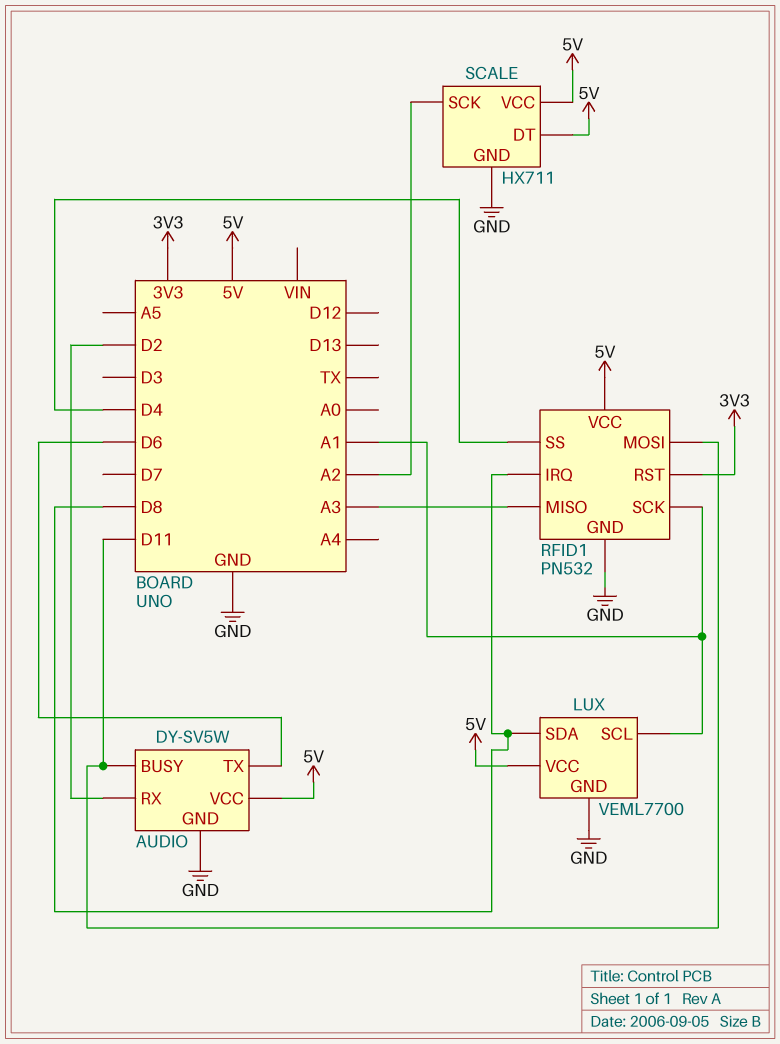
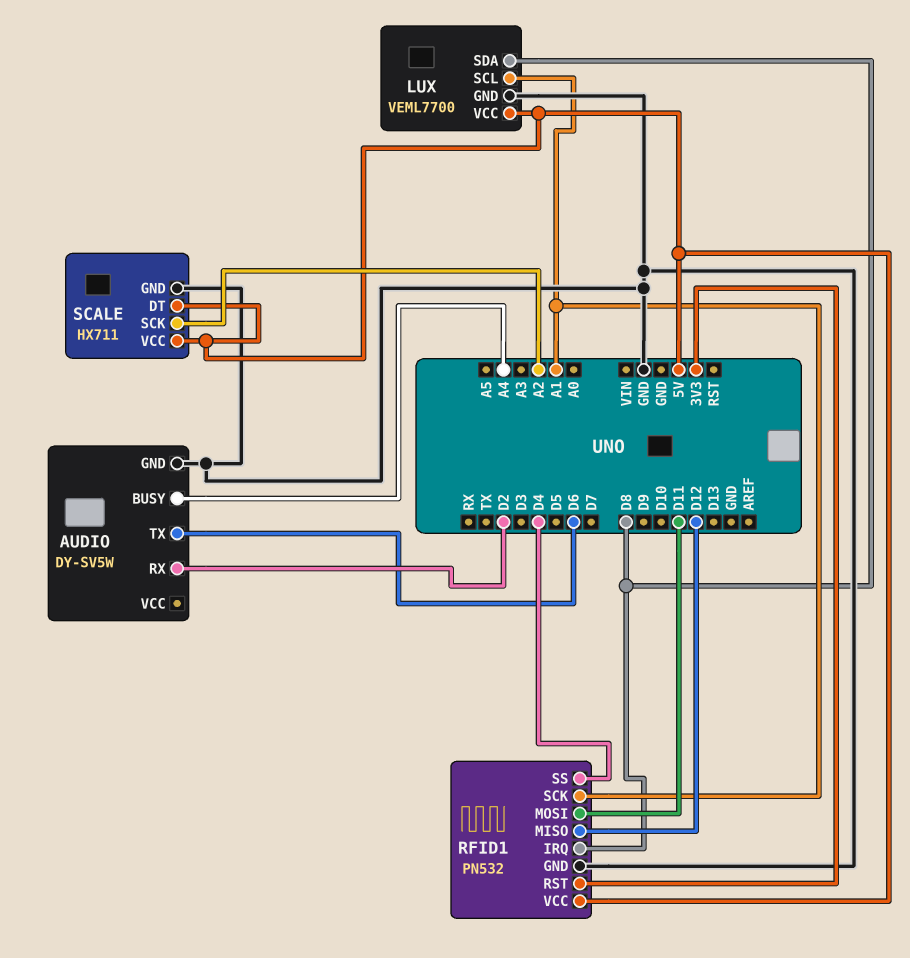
AUDIO pin BUSY: D11 -> A4
AUDIO pin VCC: 5V -> none
RFID1 pin MISO: A3 -> D12

